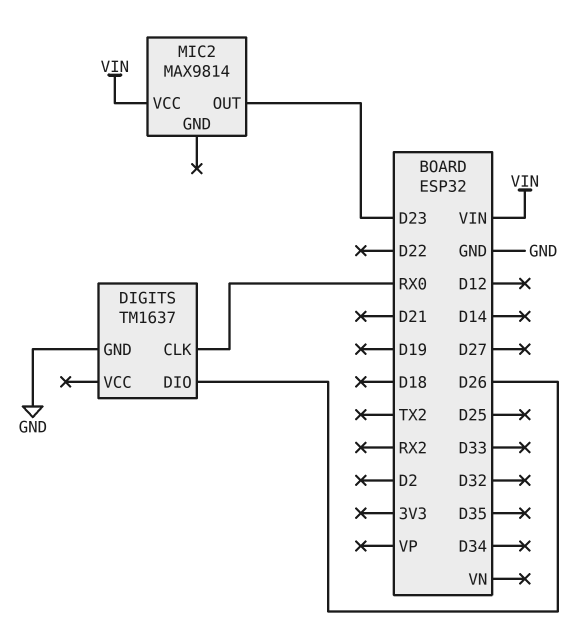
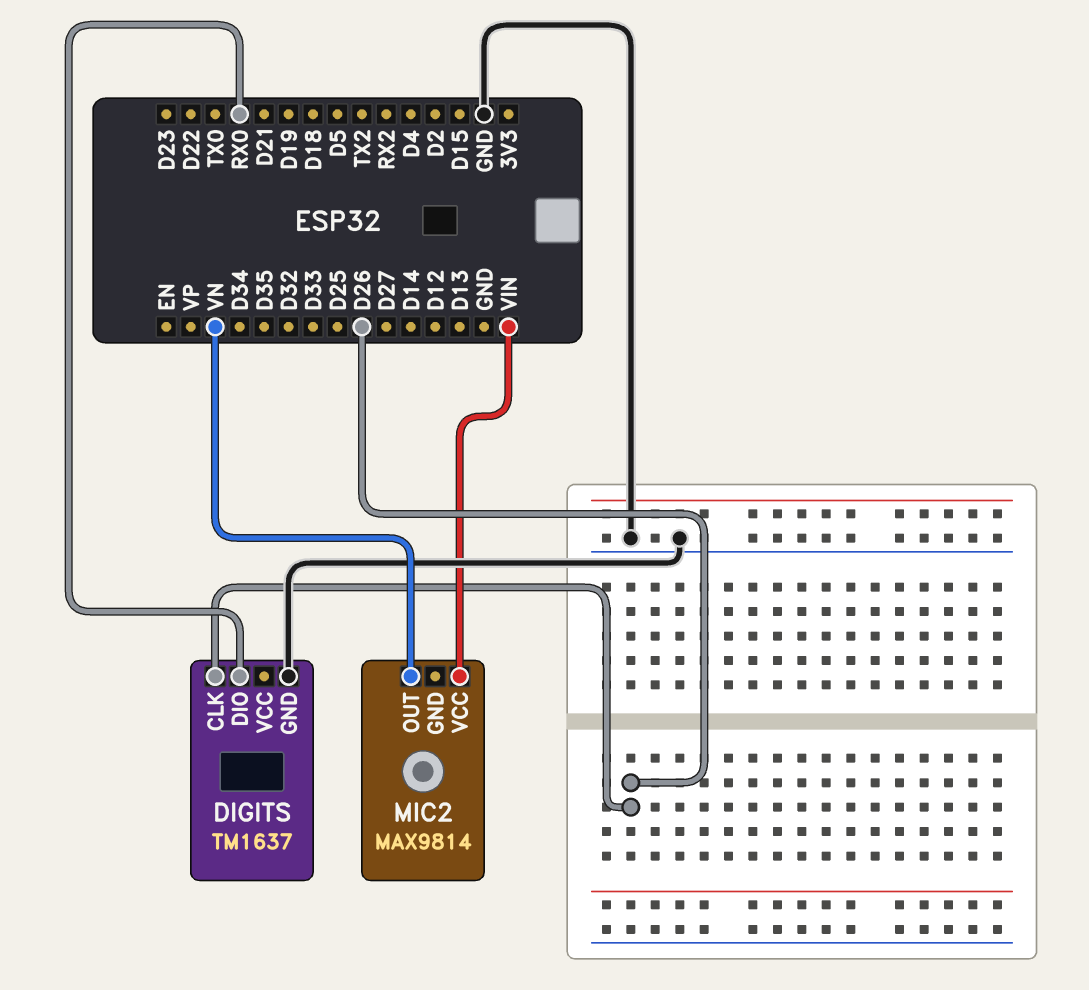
DIGITS pin CLK: RX0 -> D26
DIGITS pin DIO: D26 -> RX0
MIC2 pin OUT: D23 -> VN

